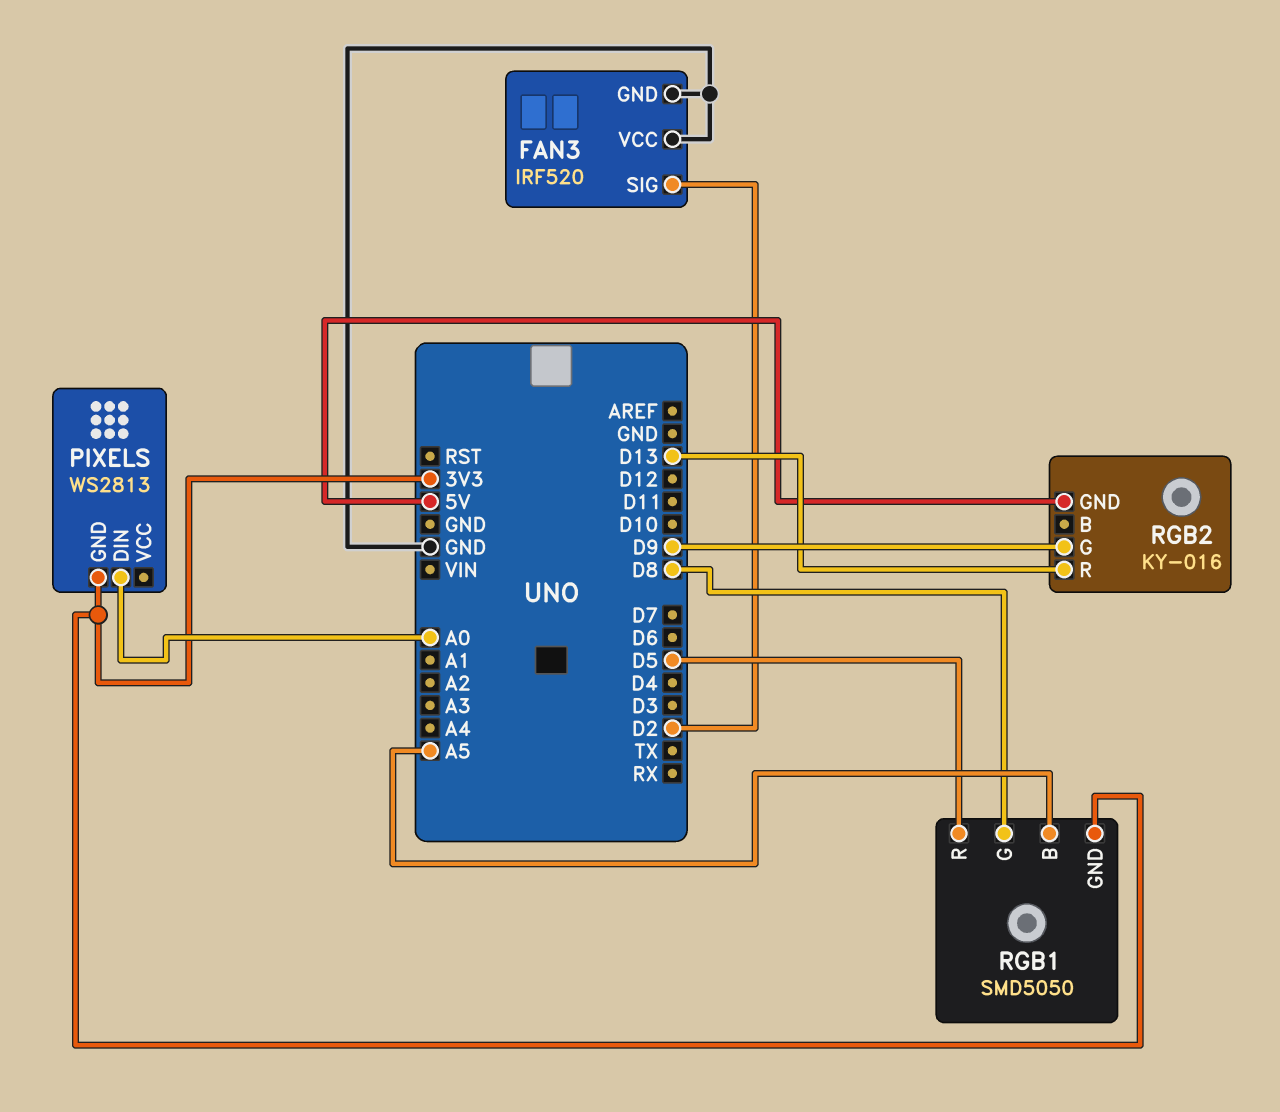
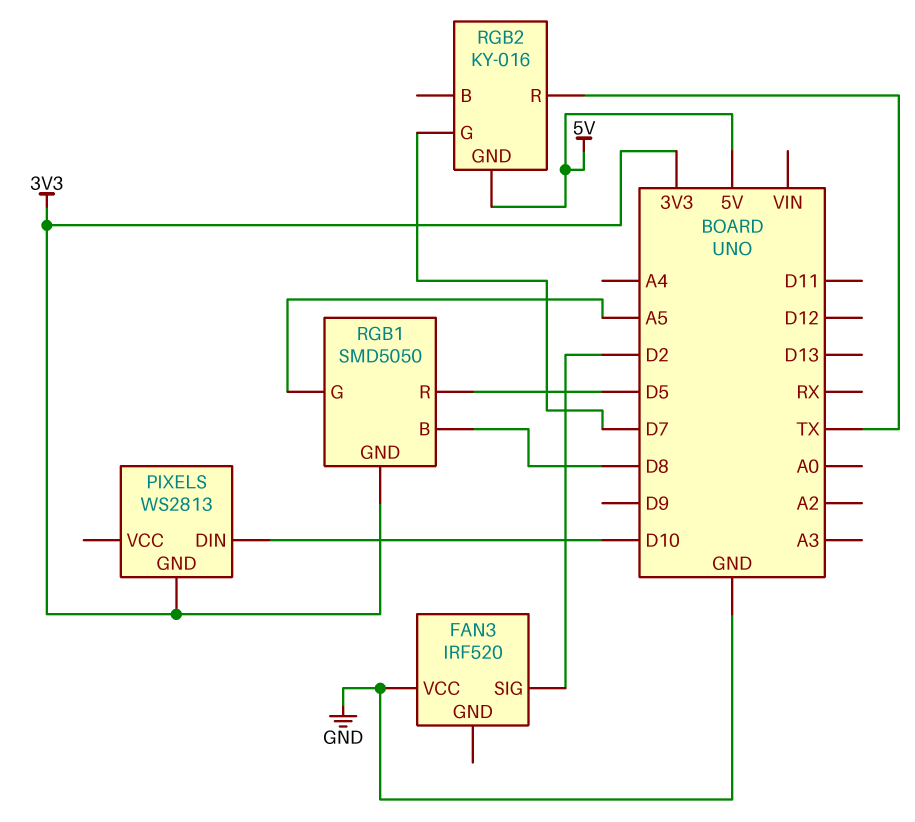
FAN3 pin GND: GND -> none
PIXELS pin DIN: A0 -> D10
RGB1 pin B: A5 -> D8
RGB1 pin G: D8 -> A5
RGB2 pin G: D9 -> D7
RGB2 pin R: D13 -> TX

